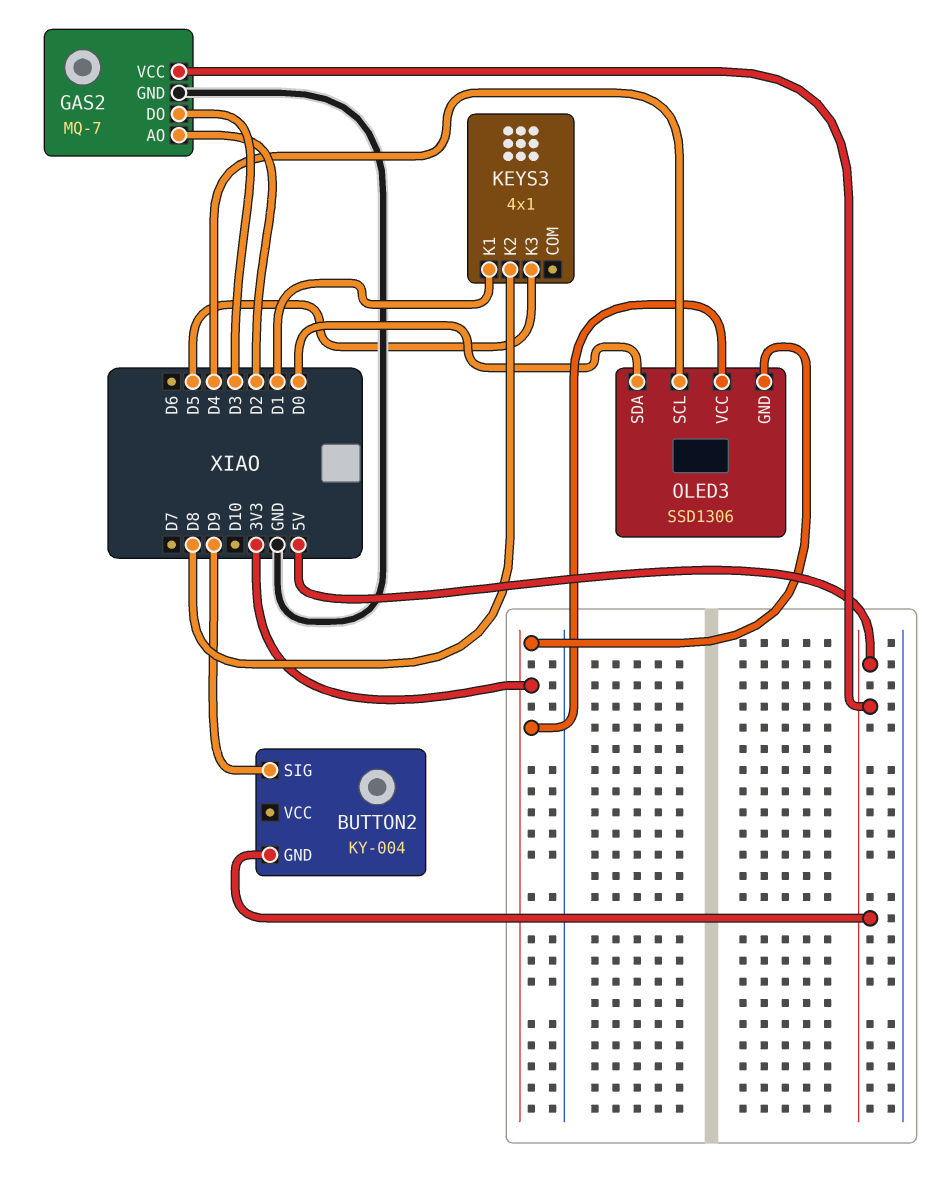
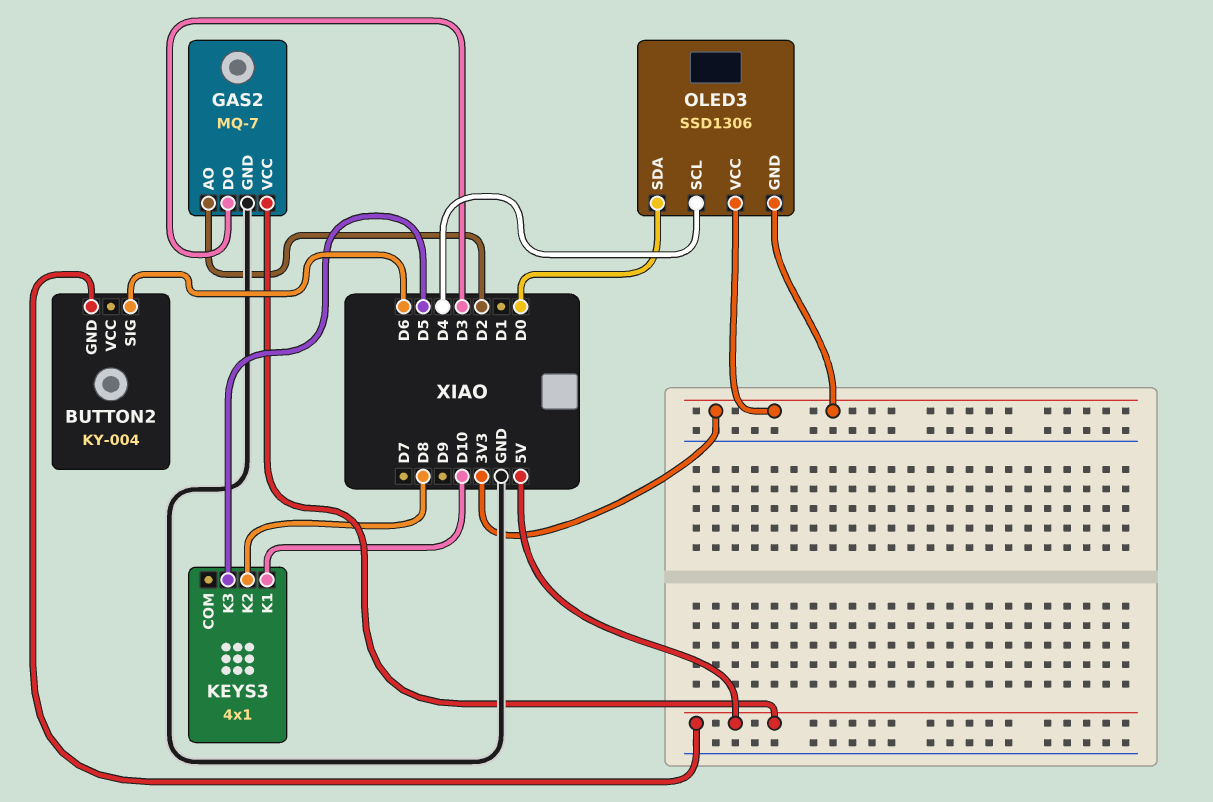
BUTTON2 pin SIG: D9 -> D6
KEYS3 pin K1: D1 -> D10

